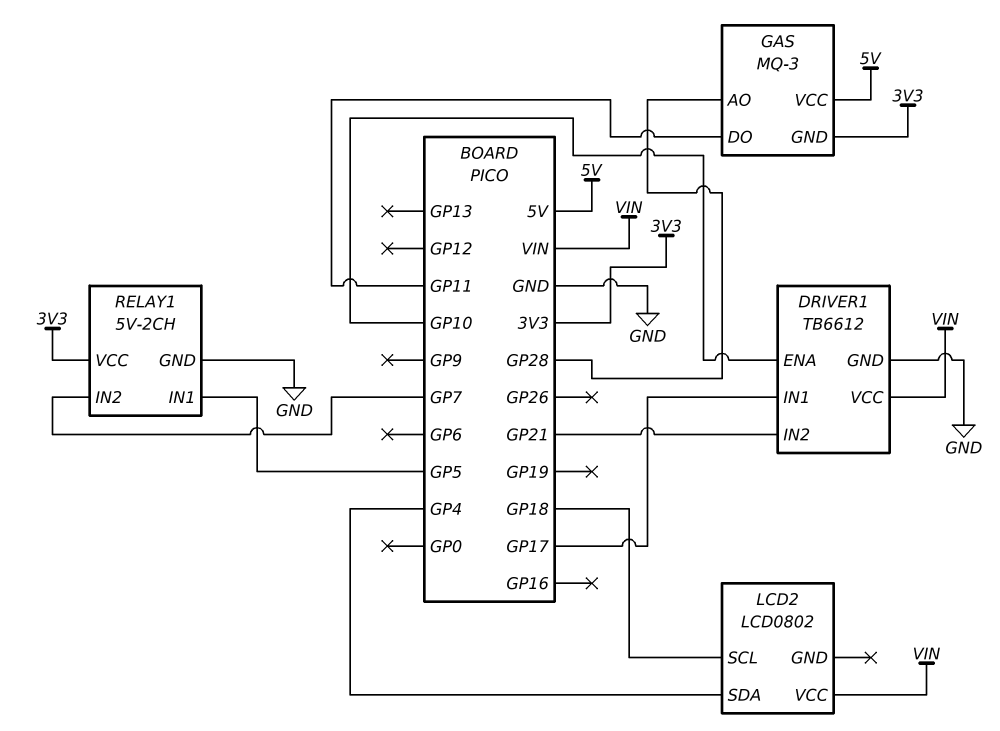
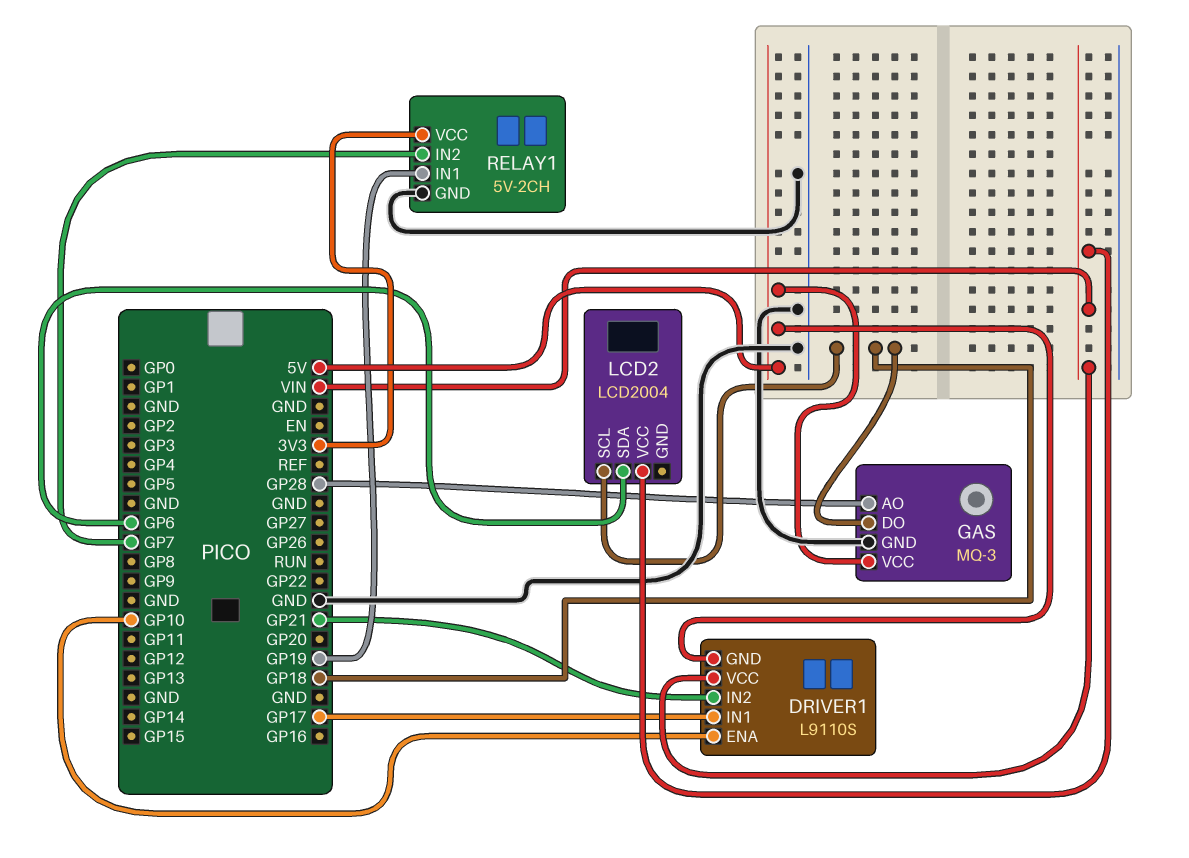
DRIVER1: TB6612 -> L9110S
DRIVER1 pin GND: GND -> 5V
GAS pin DO: GP11 -> GP18
GAS pin GND: 3V3 -> GND
LCD2: LCD0802 -> LCD2004
LCD2 pin SDA: GP4 -> GP6
RELAY1 pin IN1: GP5 -> GP19

